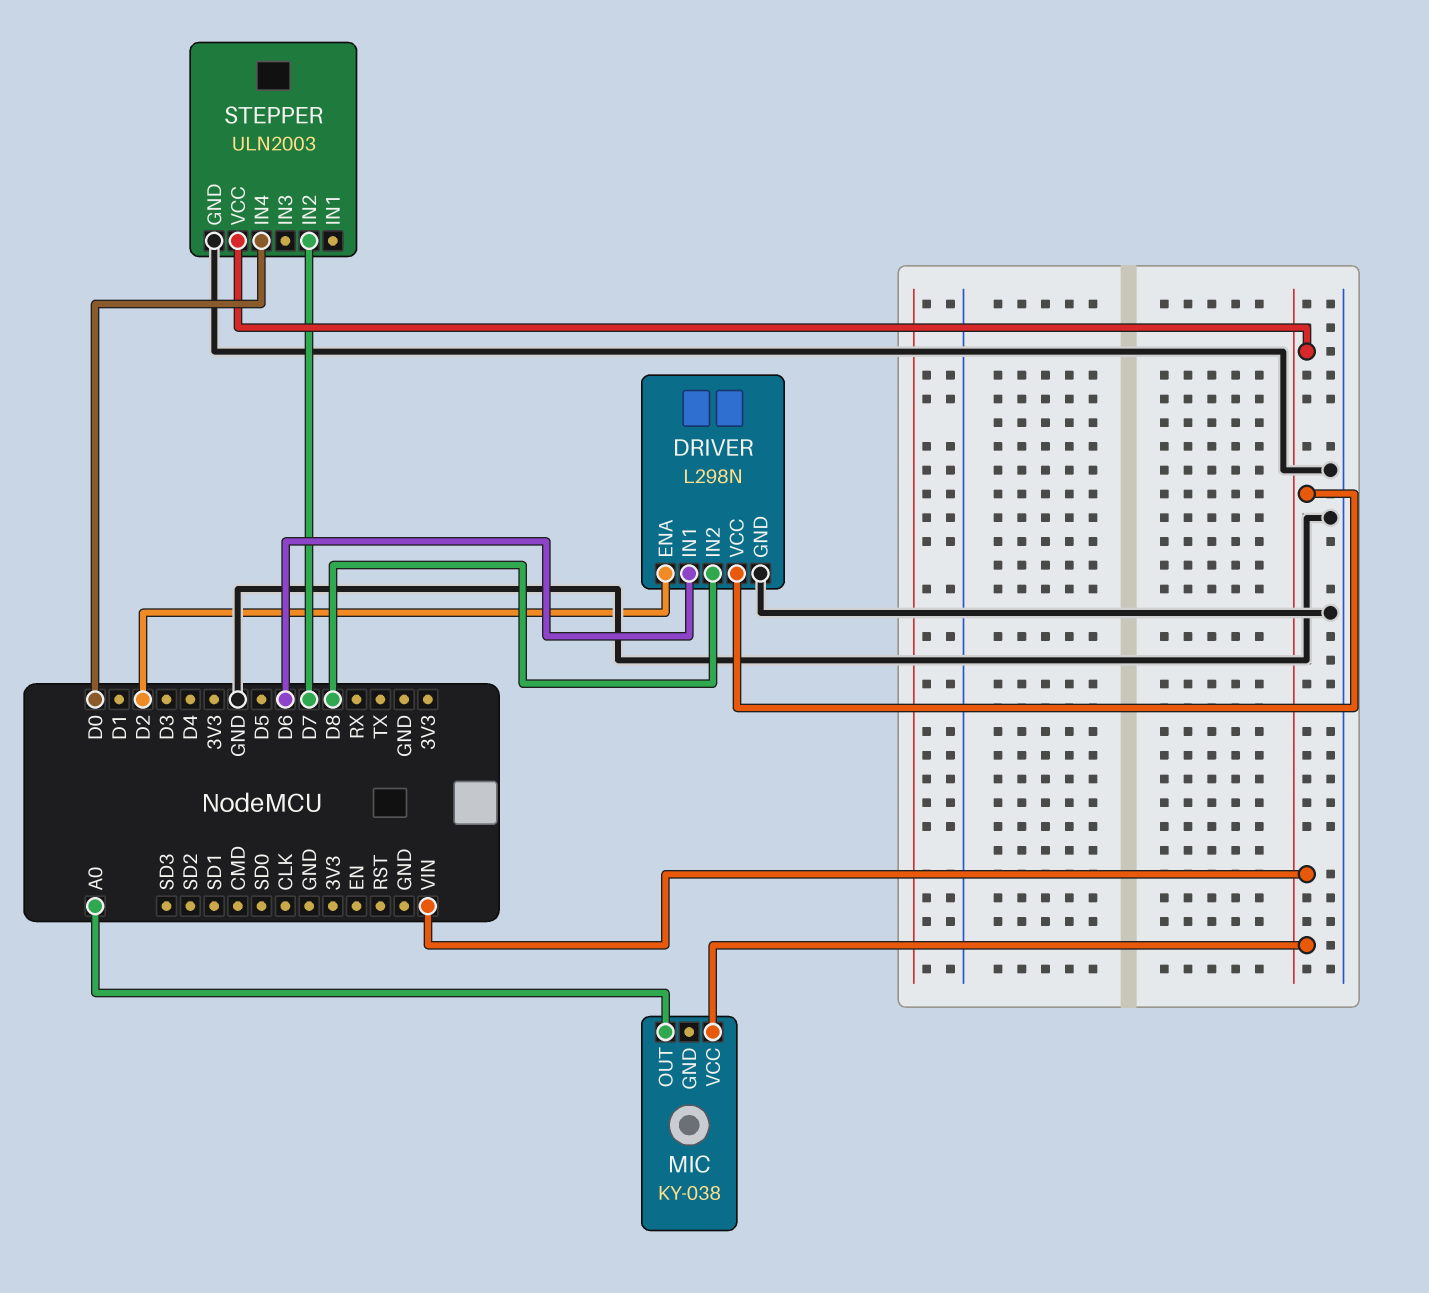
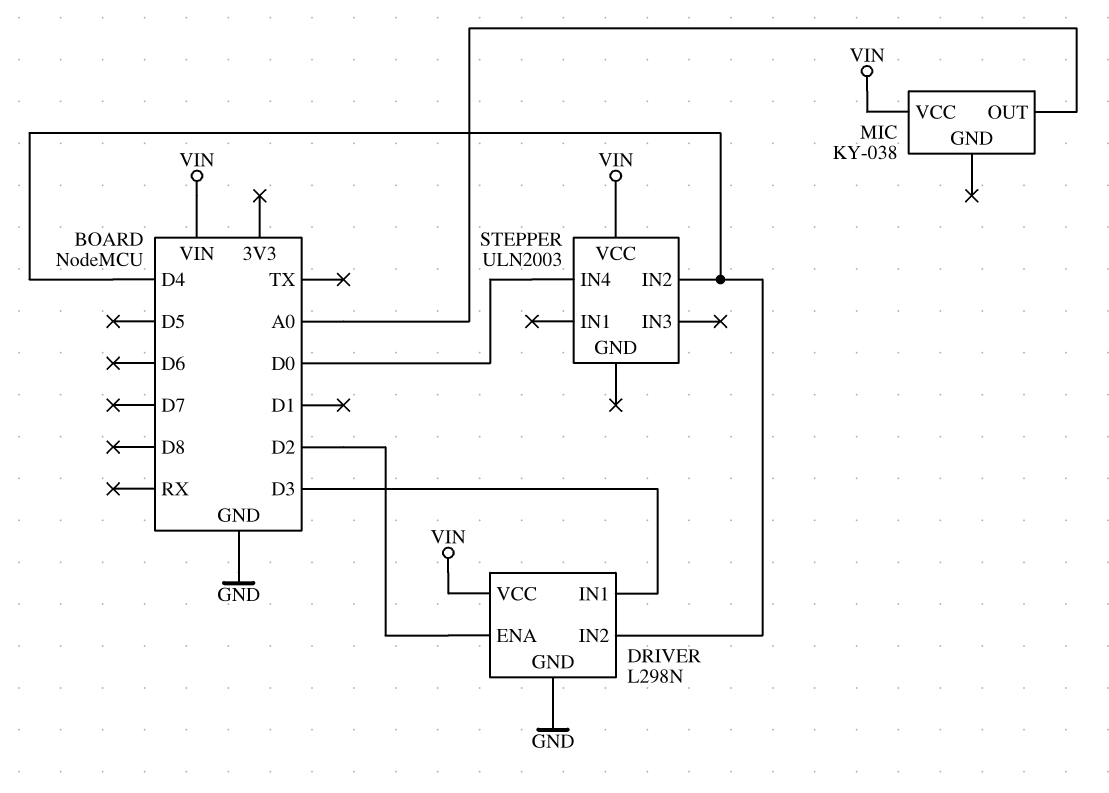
DRIVER pin IN1: D6 -> D3
DRIVER pin IN2: D8 -> D4
STEPPER pin GND: GND -> none
STEPPER pin IN2: D7 -> D4

